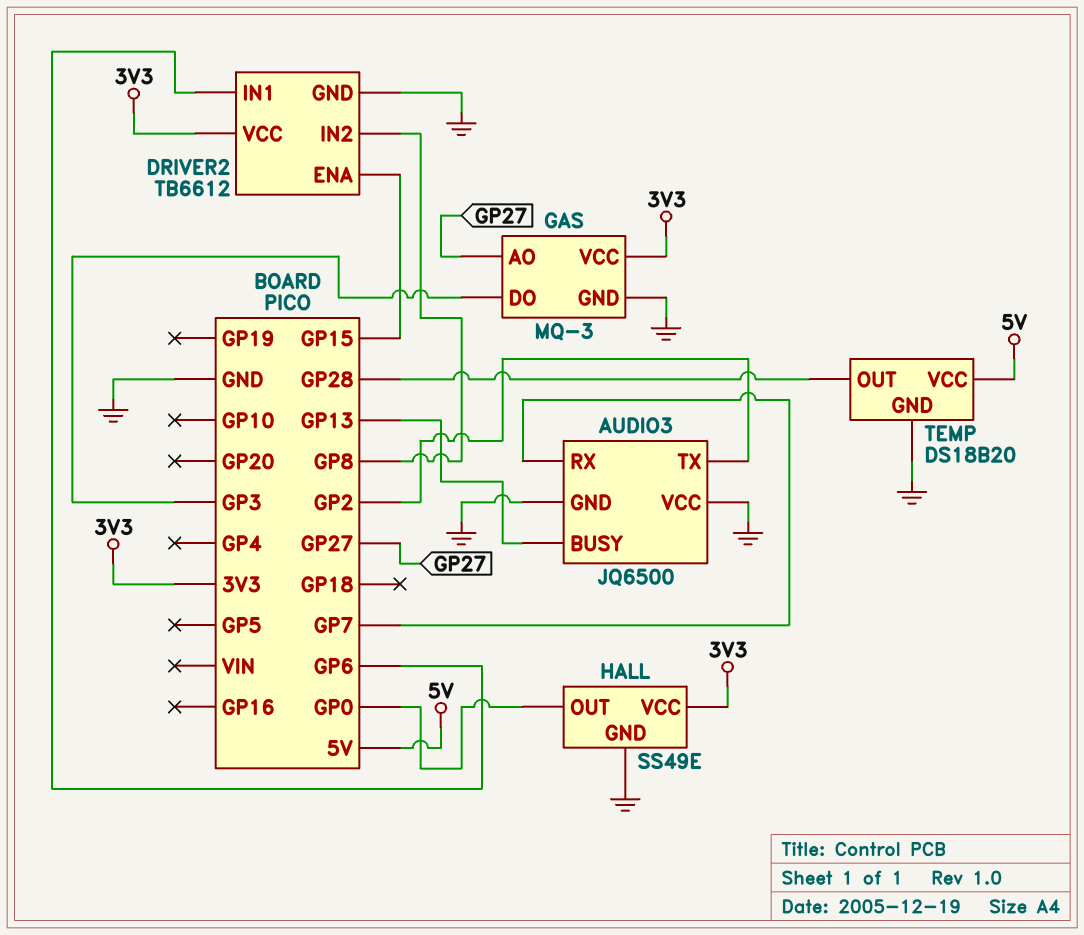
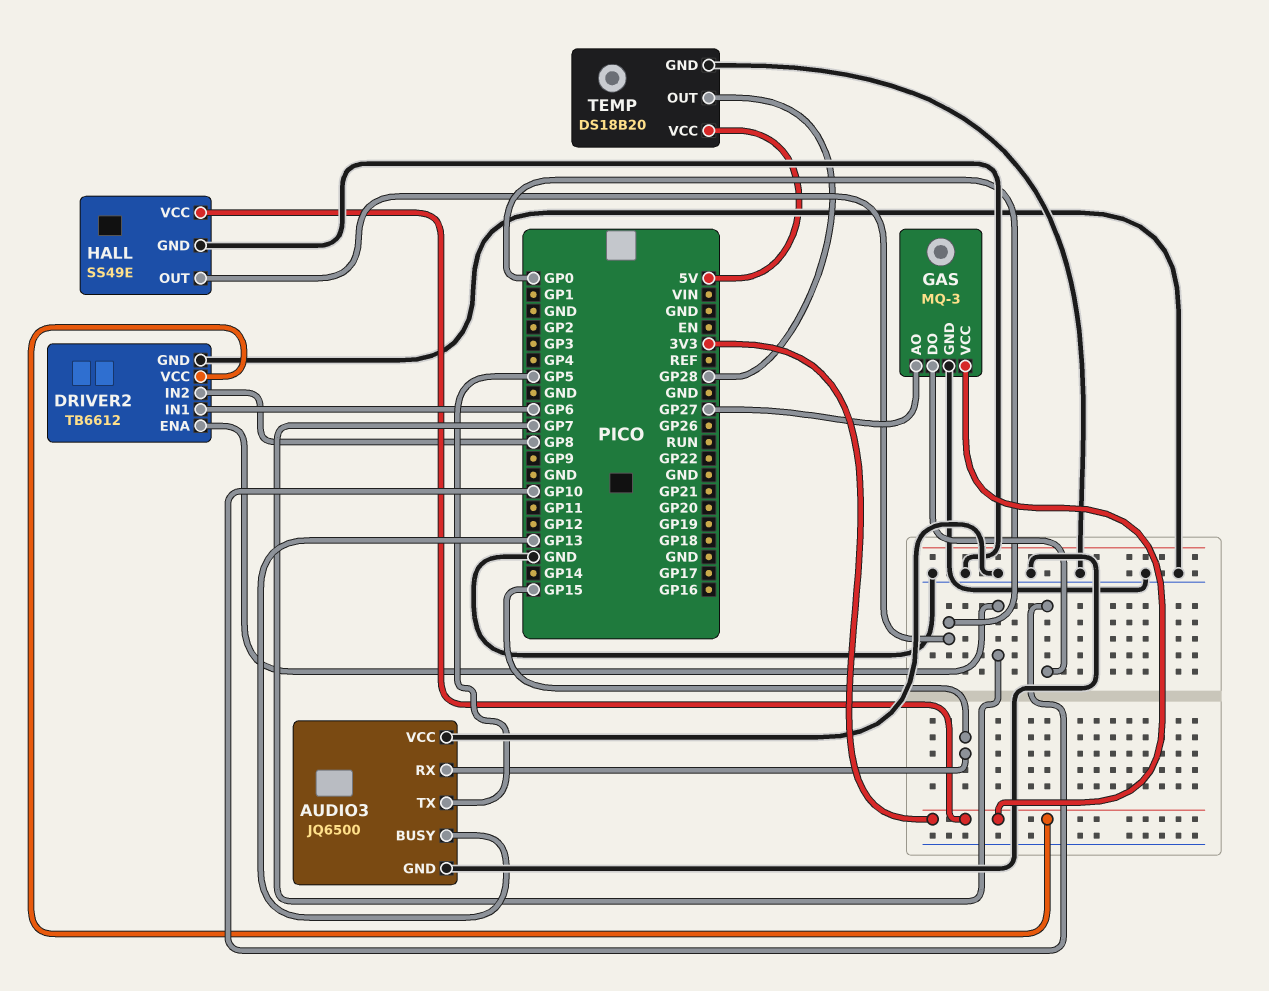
AUDIO3 pin RX: GP7 -> GP15
AUDIO3 pin TX: GP2 -> GP5
DRIVER2 pin ENA: GP15 -> GP7
GAS pin DO: GP3 -> GP10

